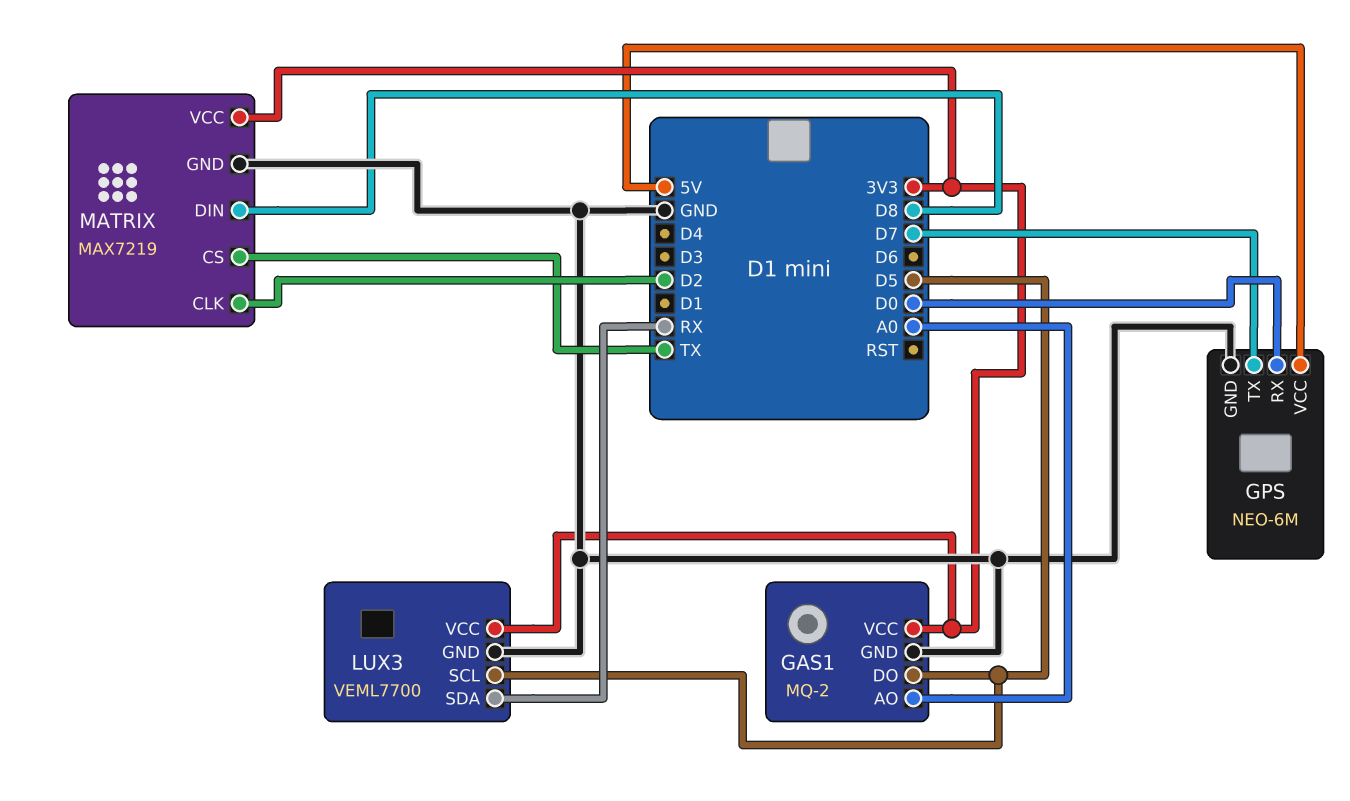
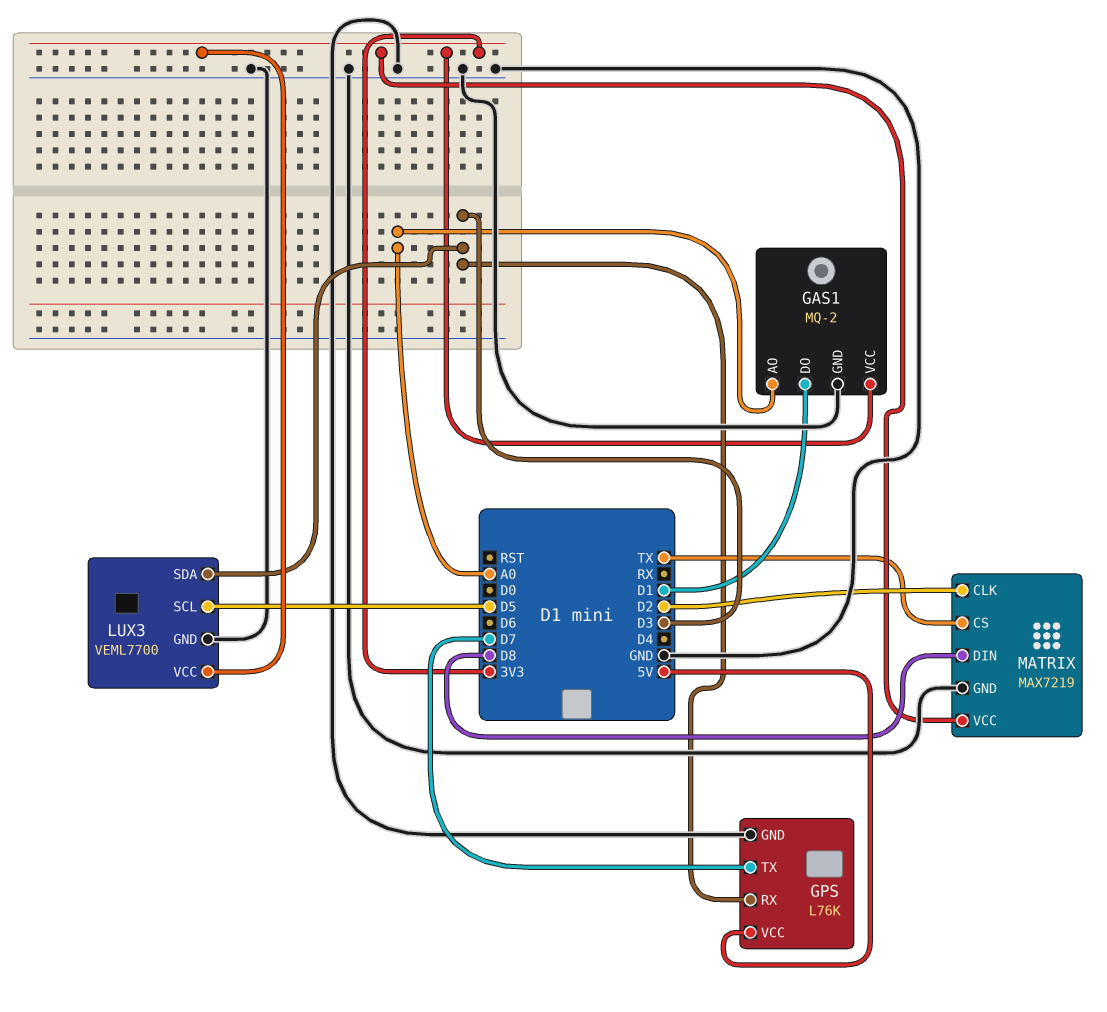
GAS1 pin DO: D5 -> D1
GPS: NEO-6M -> L76K
GPS pin RX: D0 -> D3
LUX3 pin SDA: RX -> D3

